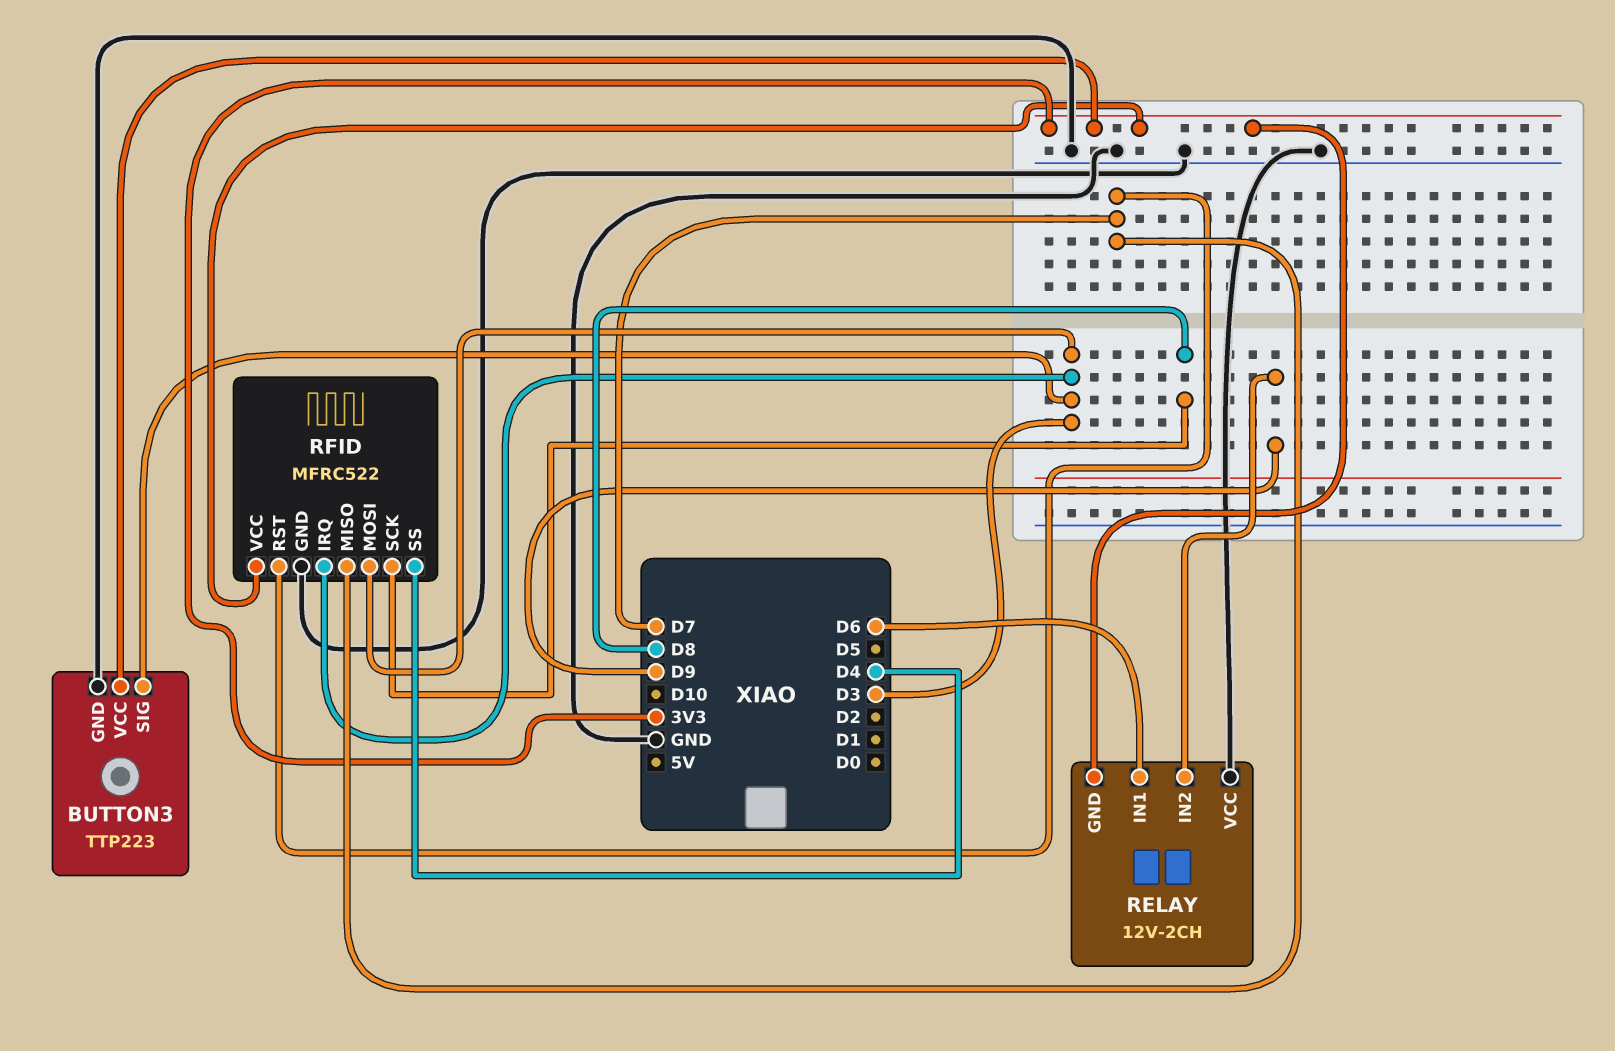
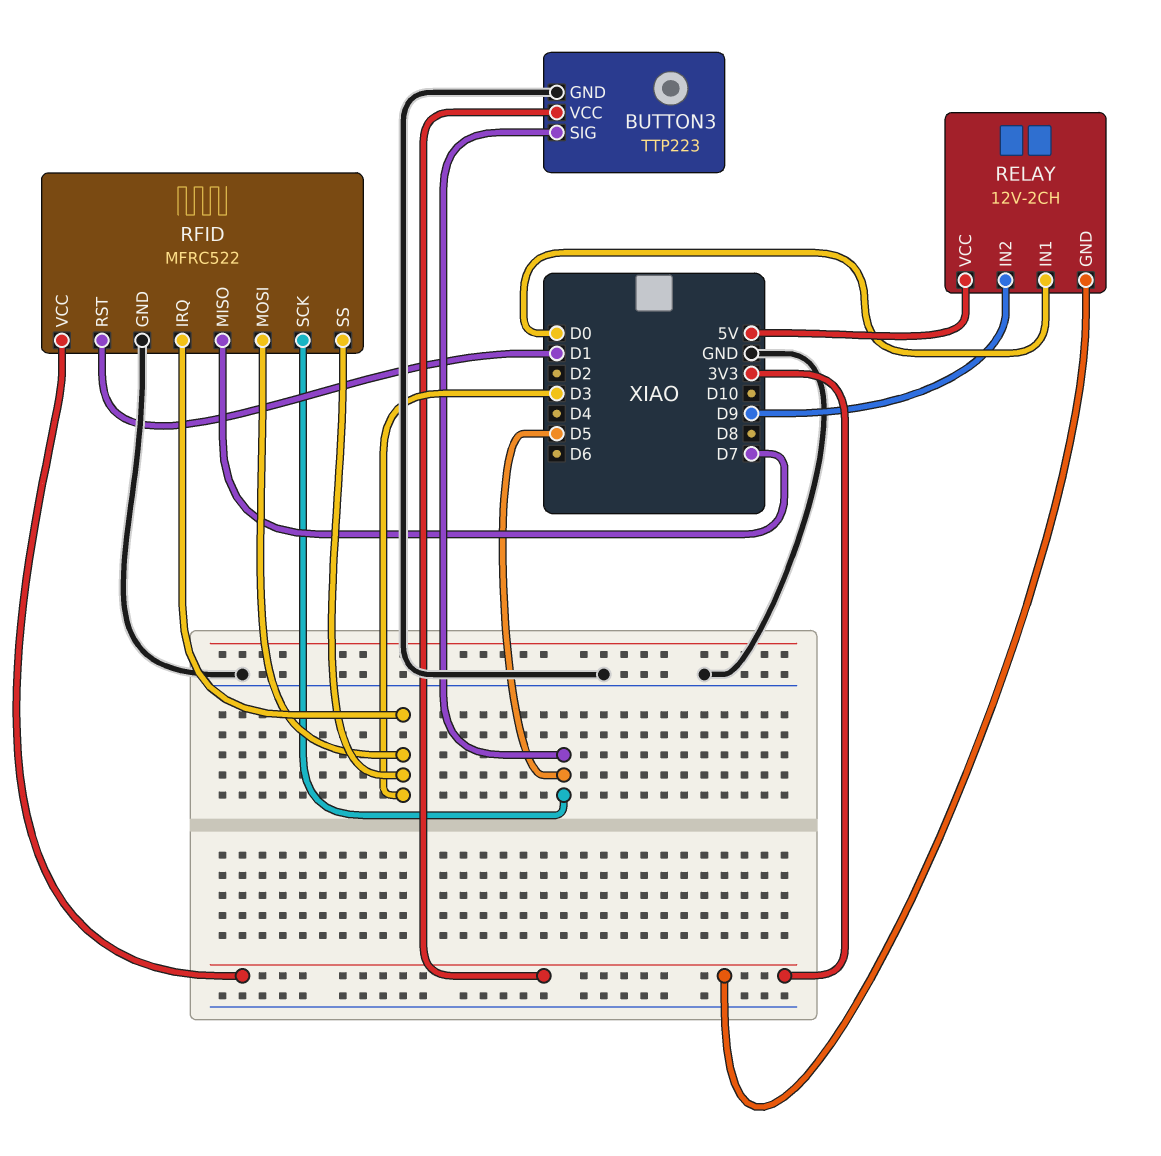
BUTTON3 pin SIG: D3 -> D5
RELAY pin IN1: D6 -> D0
RELAY pin VCC: GND -> 5V
RFID pin RST: D7 -> D1
RFID pin SCK: D8 -> D5
RFID pin SS: D4 -> D3

